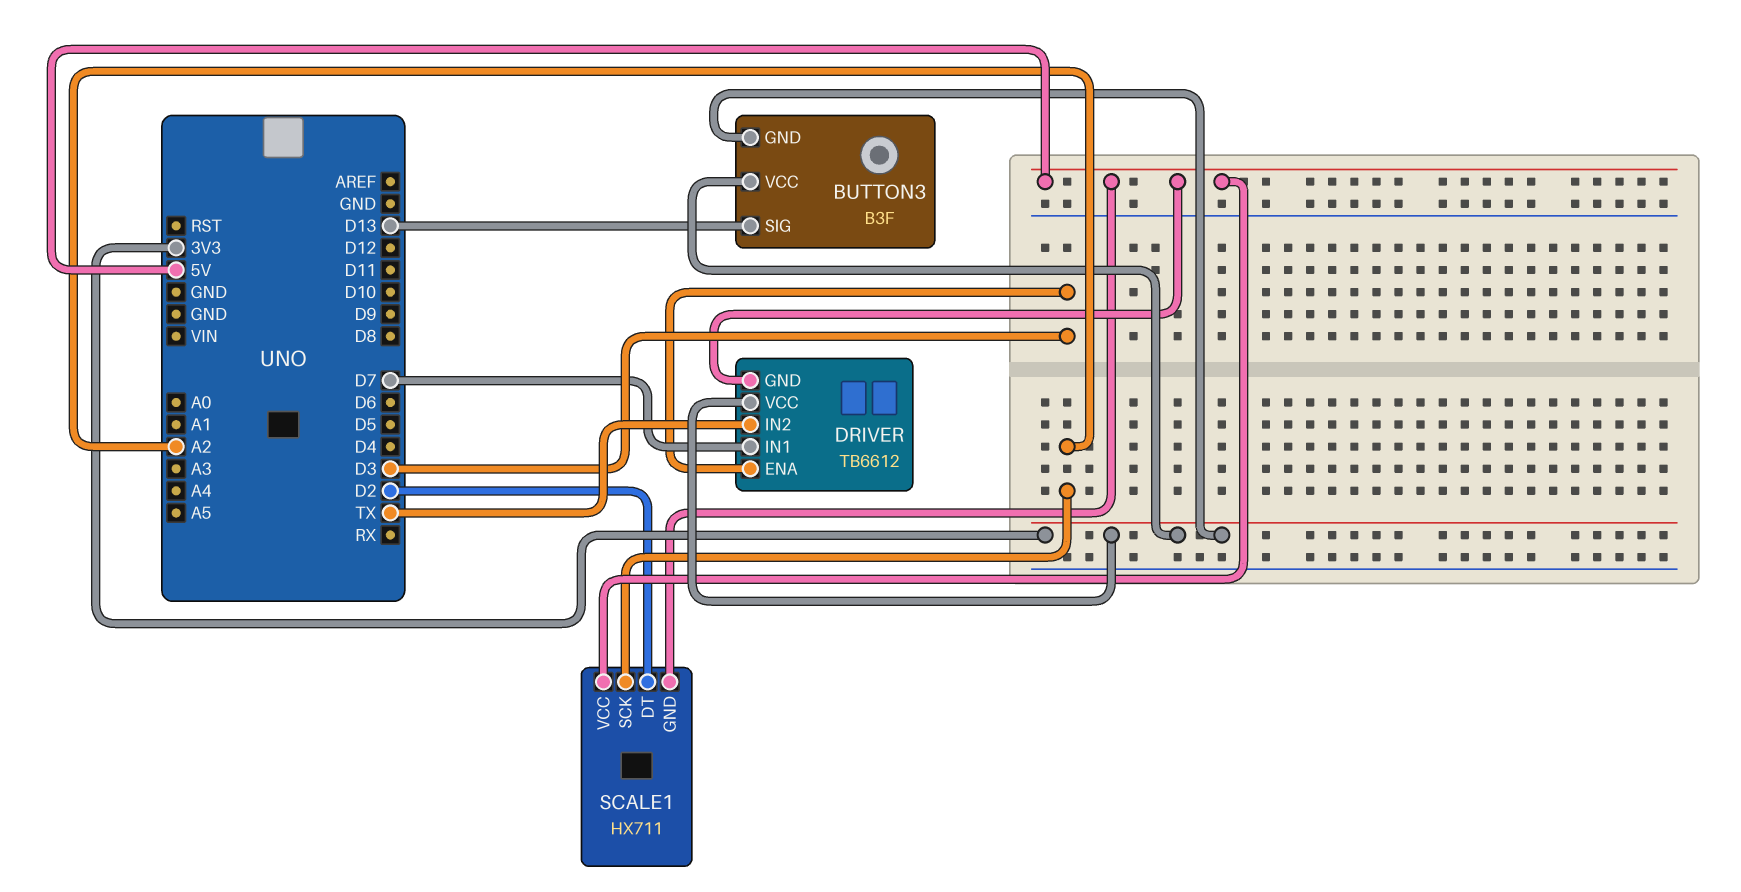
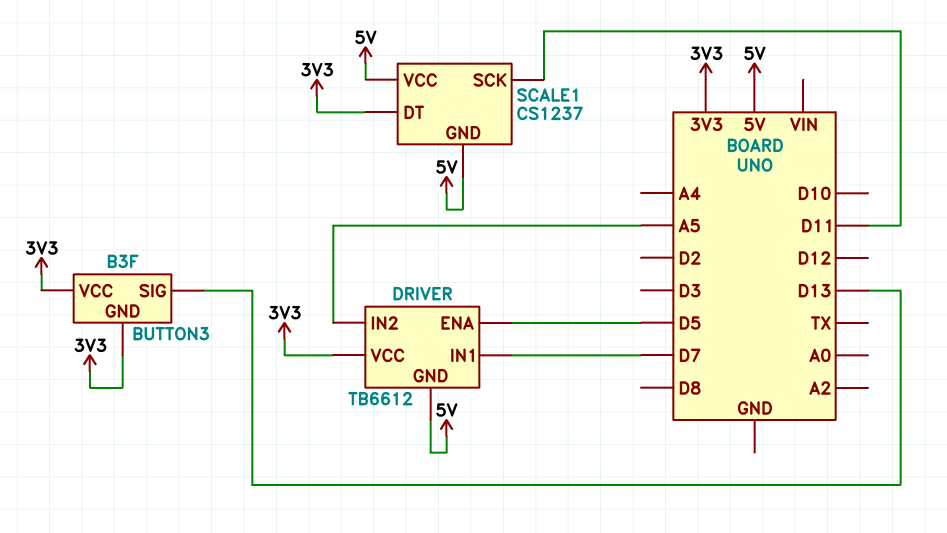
DRIVER pin ENA: D3 -> D5
DRIVER pin IN2: TX -> A5
SCALE1: HX711 -> CS1237
SCALE1 pin DT: D2 -> 3V3
SCALE1 pin SCK: A2 -> D11

